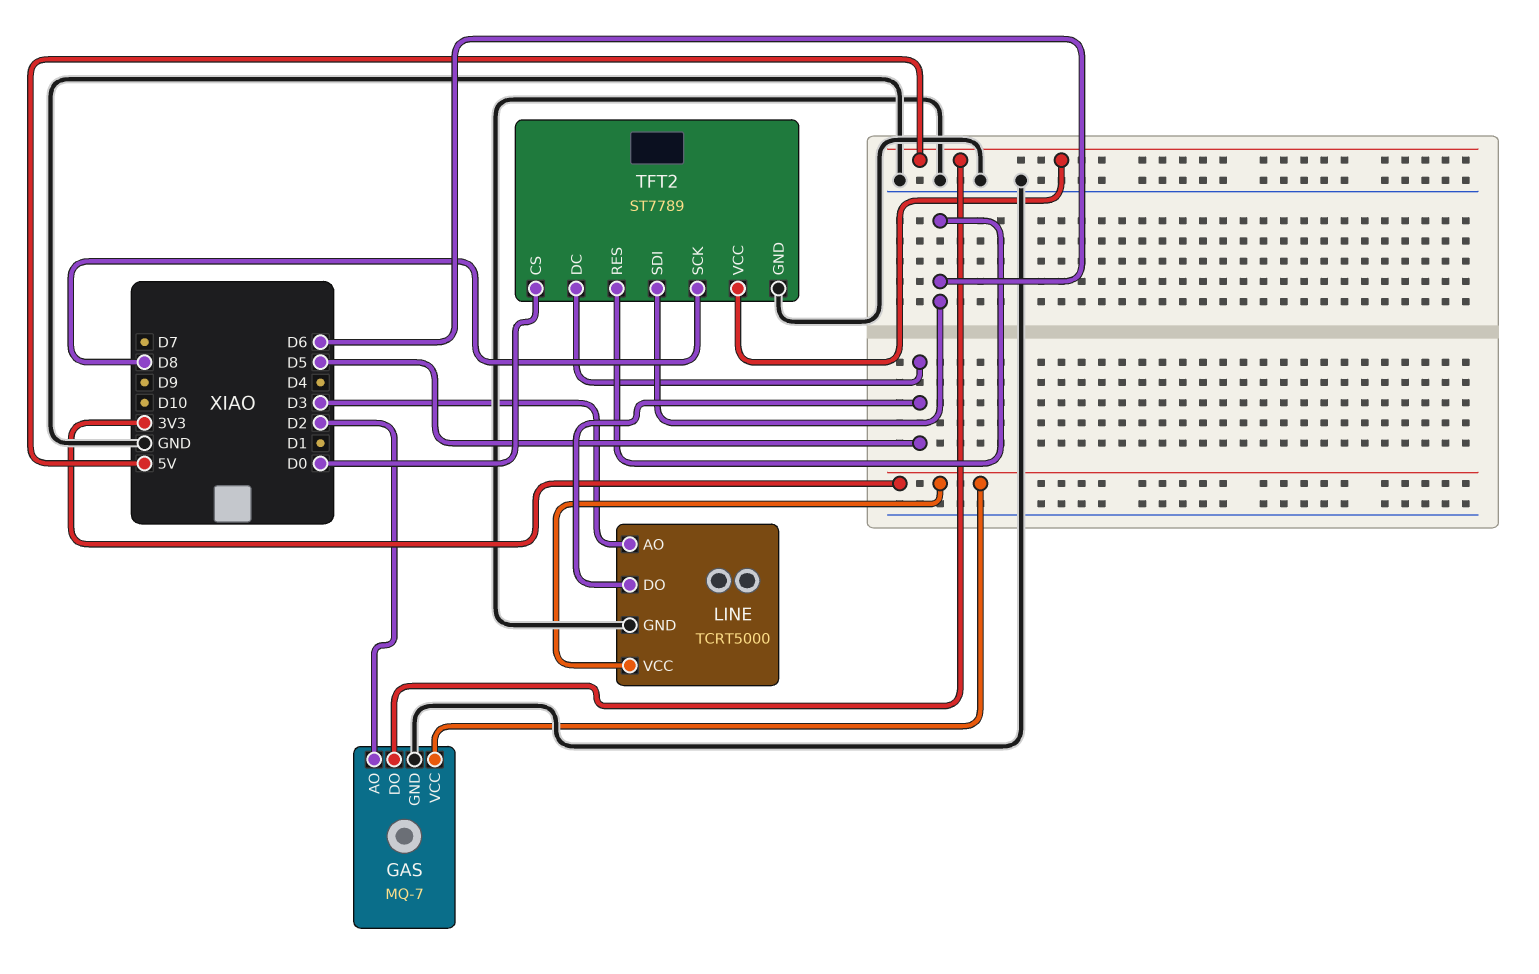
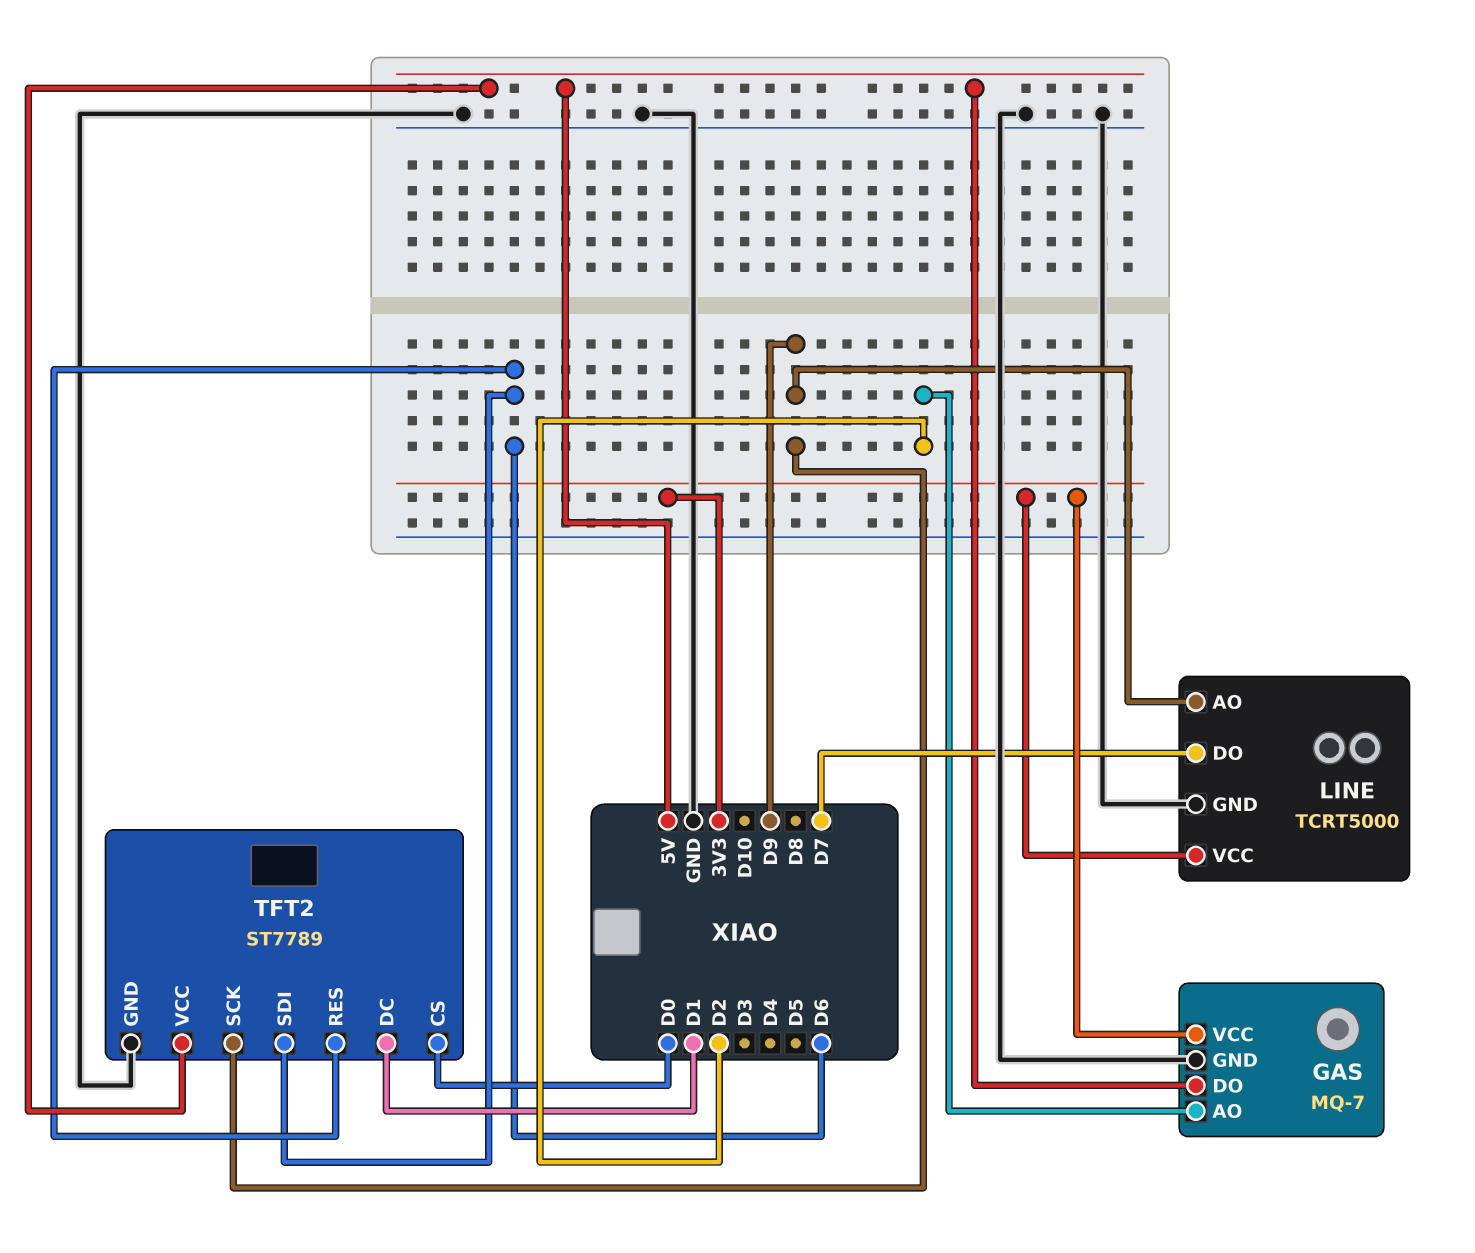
LINE pin AO: D3 -> D9
LINE pin DO: D5 -> D7
TFT2 pin DC: D5 -> D1
TFT2 pin SCK: D8 -> D9

